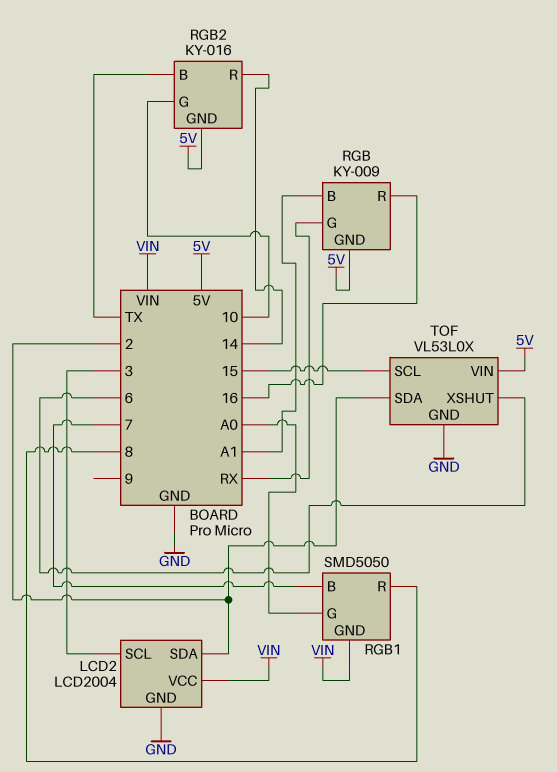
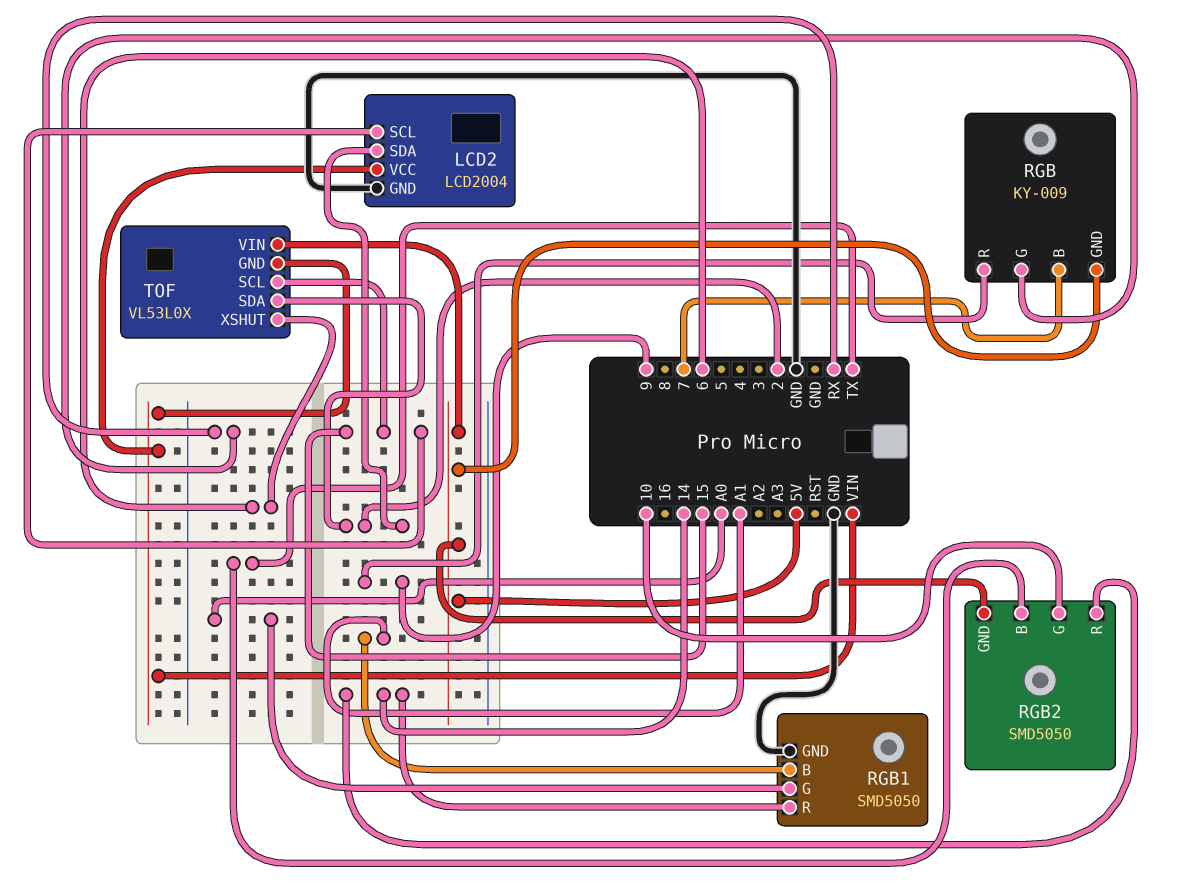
LCD2 pin SCL: 3 -> 15
RGB pin B: A1 -> 7
RGB pin R: 16 -> 9
RGB1 pin B: 7 -> A1
RGB1 pin GND: VIN -> GND
RGB1 pin R: 8 -> 14
RGB2: KY-016 -> SMD5050
TOF pin GND: GND -> VIN

